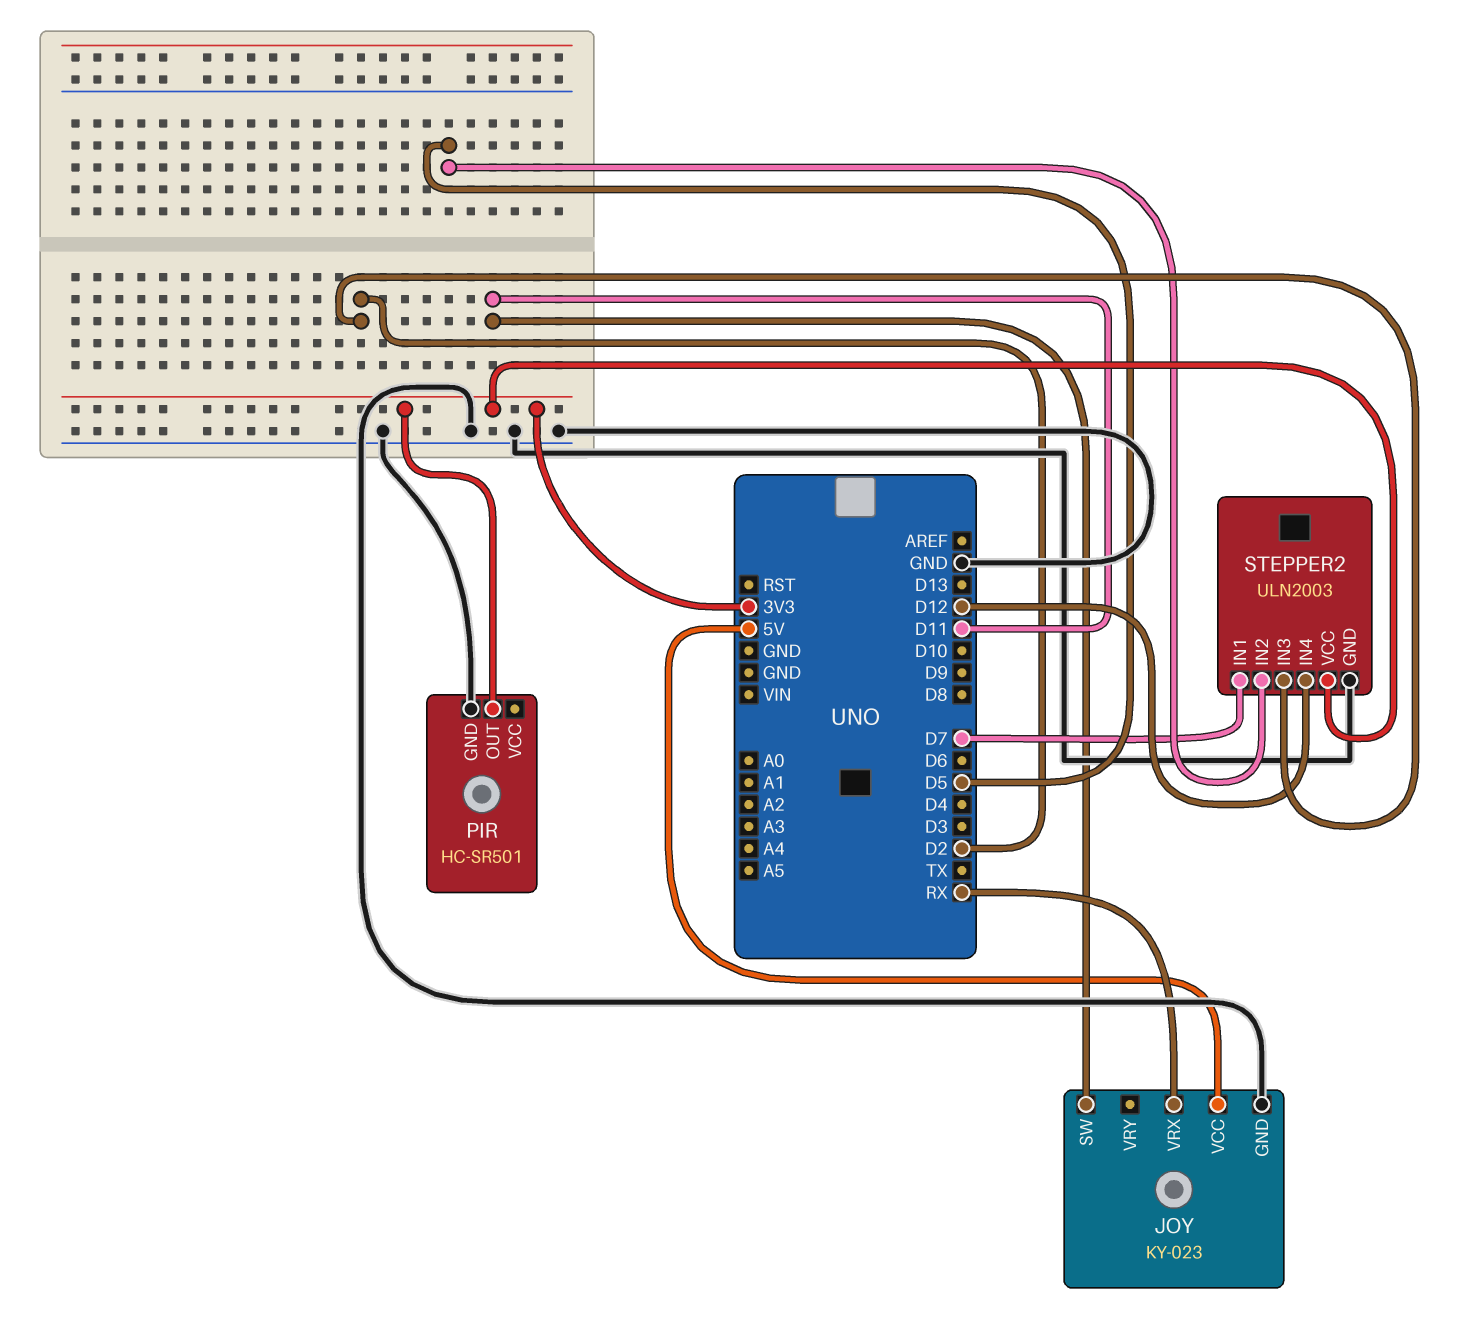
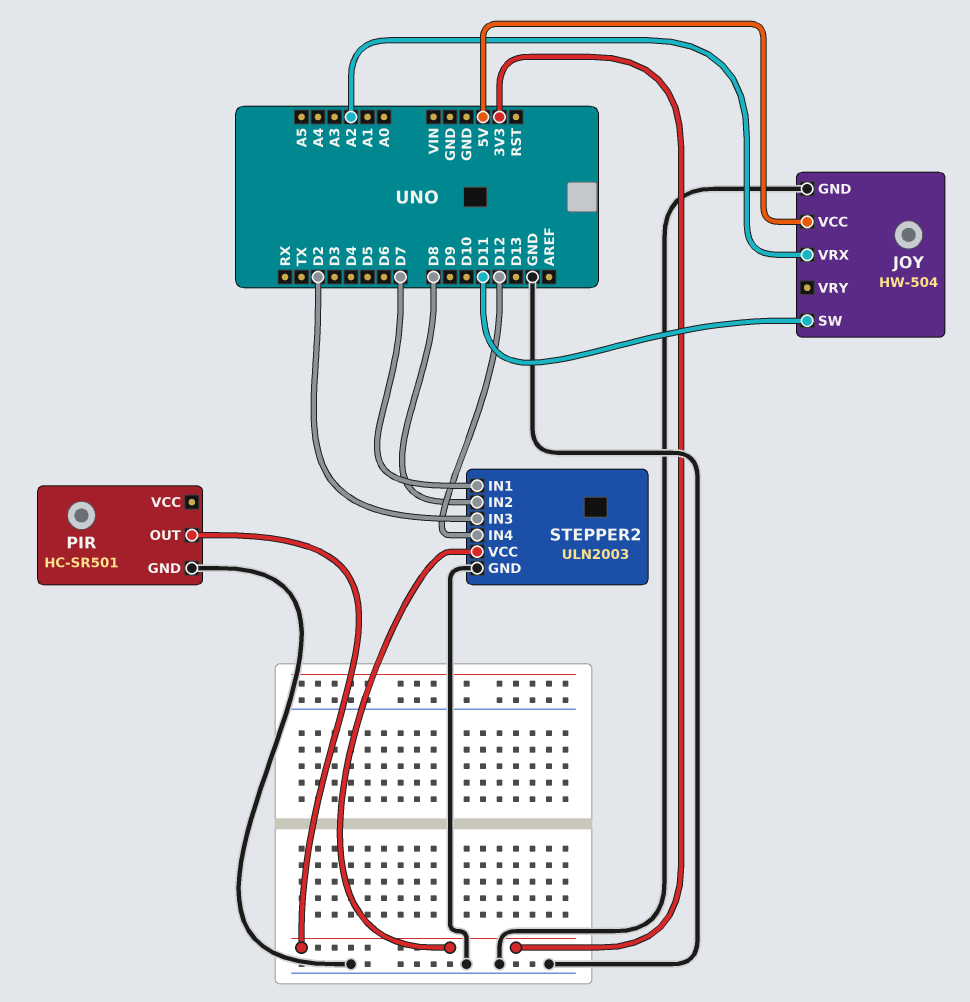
JOY: KY-023 -> HW-504
JOY pin VRX: RX -> A2
STEPPER2 pin IN2: D5 -> D8

